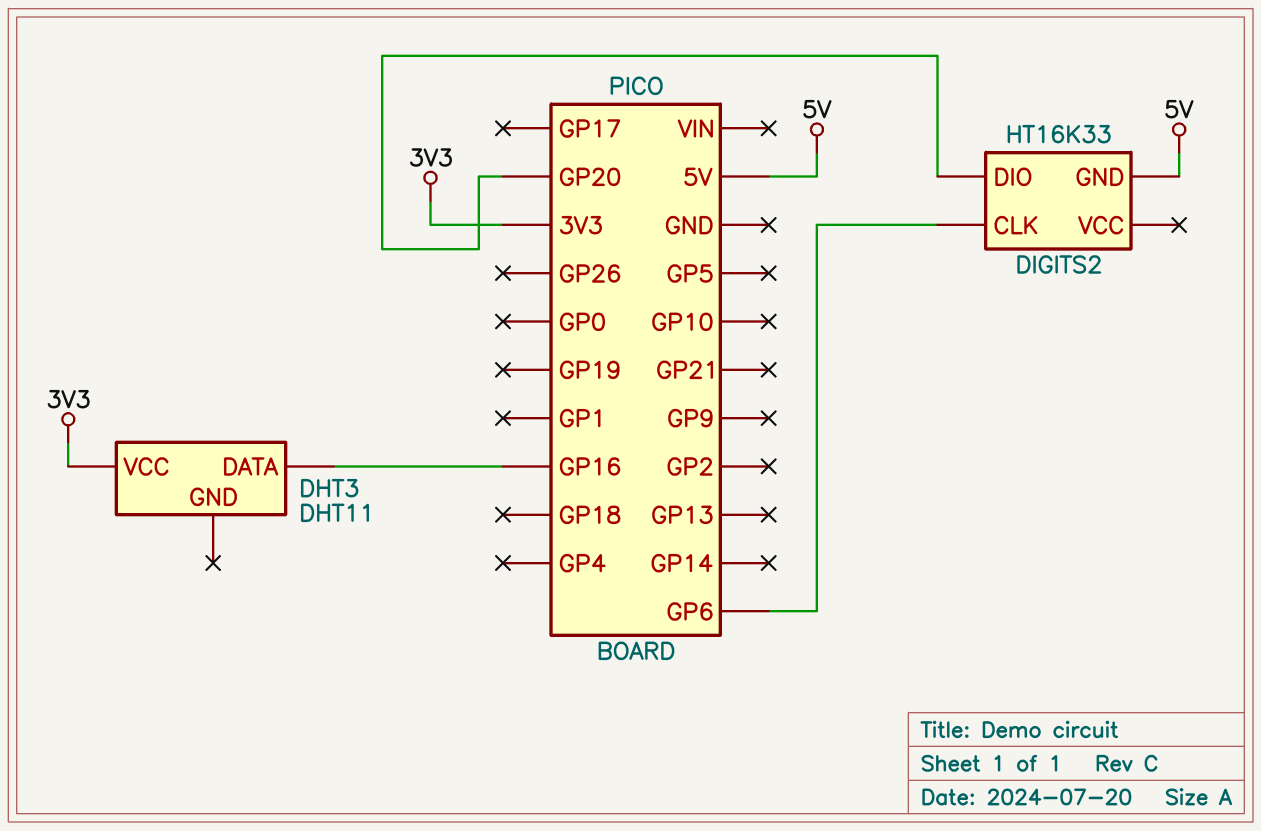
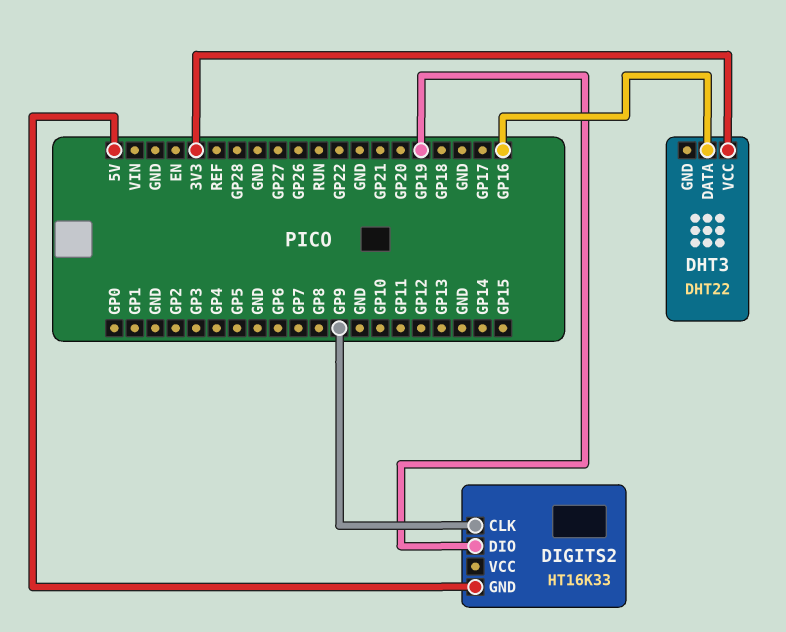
DHT3: DHT11 -> DHT22
DIGITS2 pin CLK: GP6 -> GP9
DIGITS2 pin DIO: GP20 -> GP19

